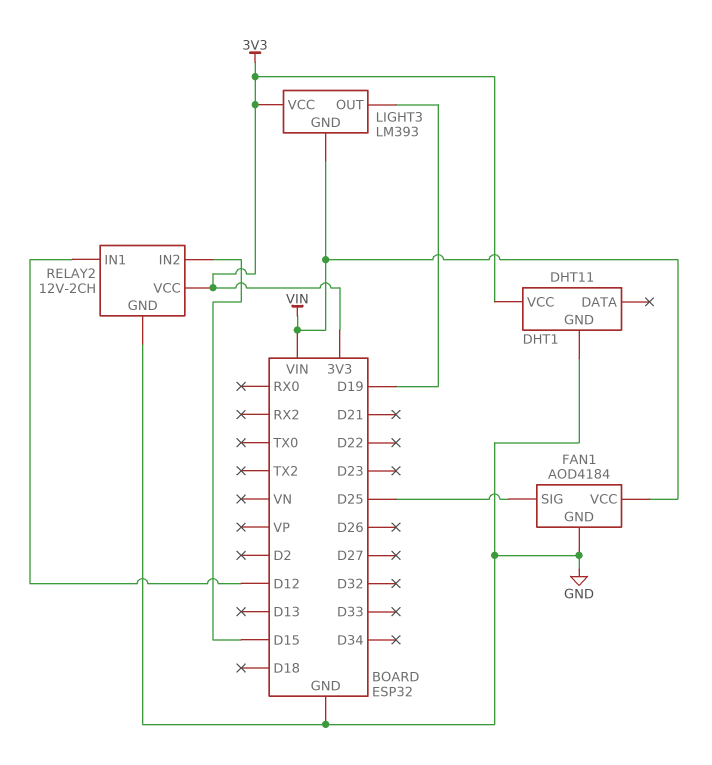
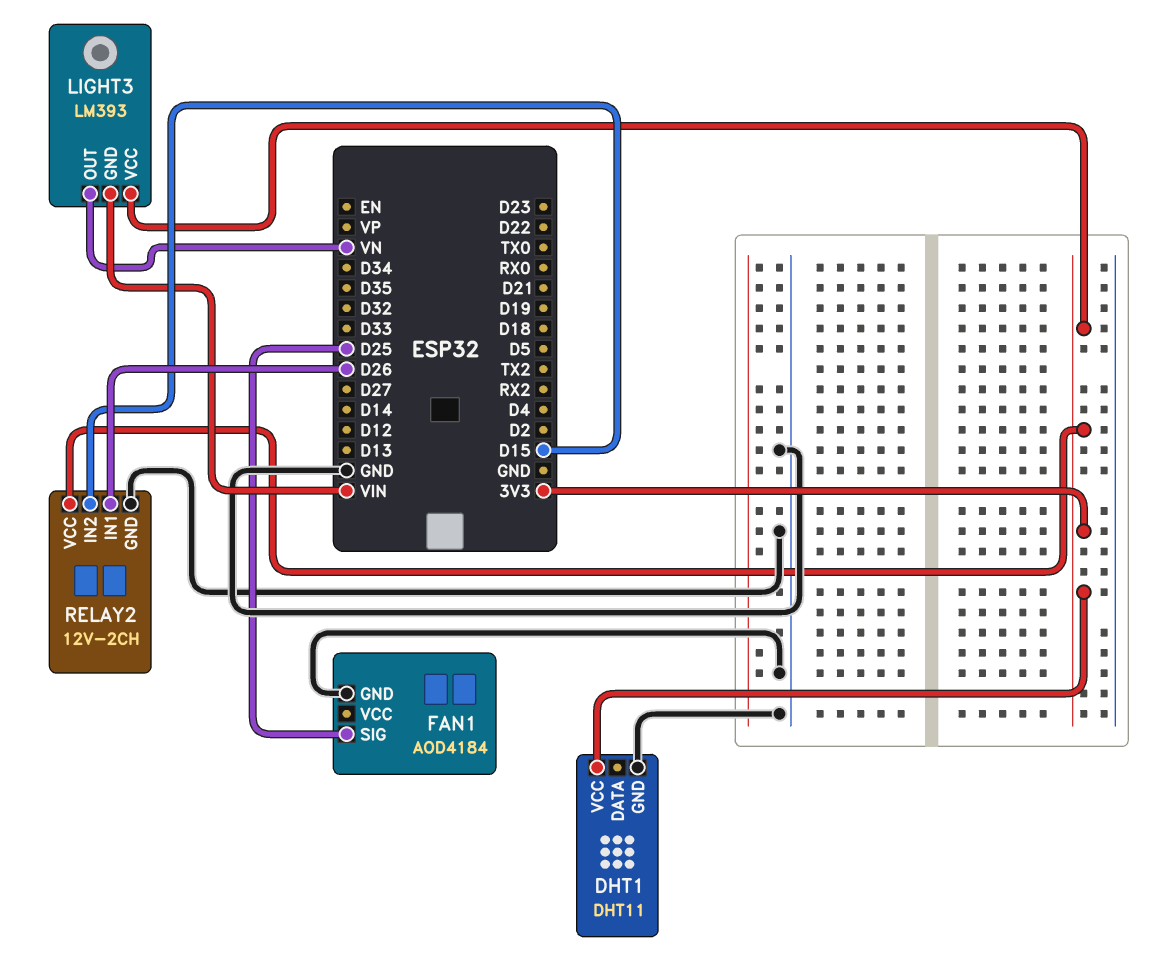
FAN1 pin VCC: VIN -> none
LIGHT3 pin OUT: D19 -> VN
RELAY2 pin IN1: D12 -> D26

